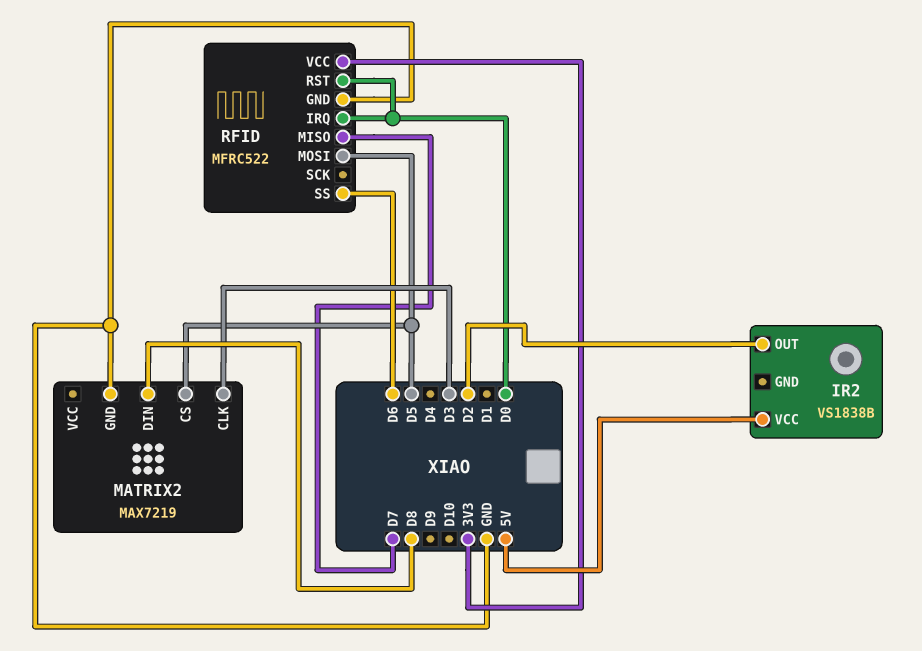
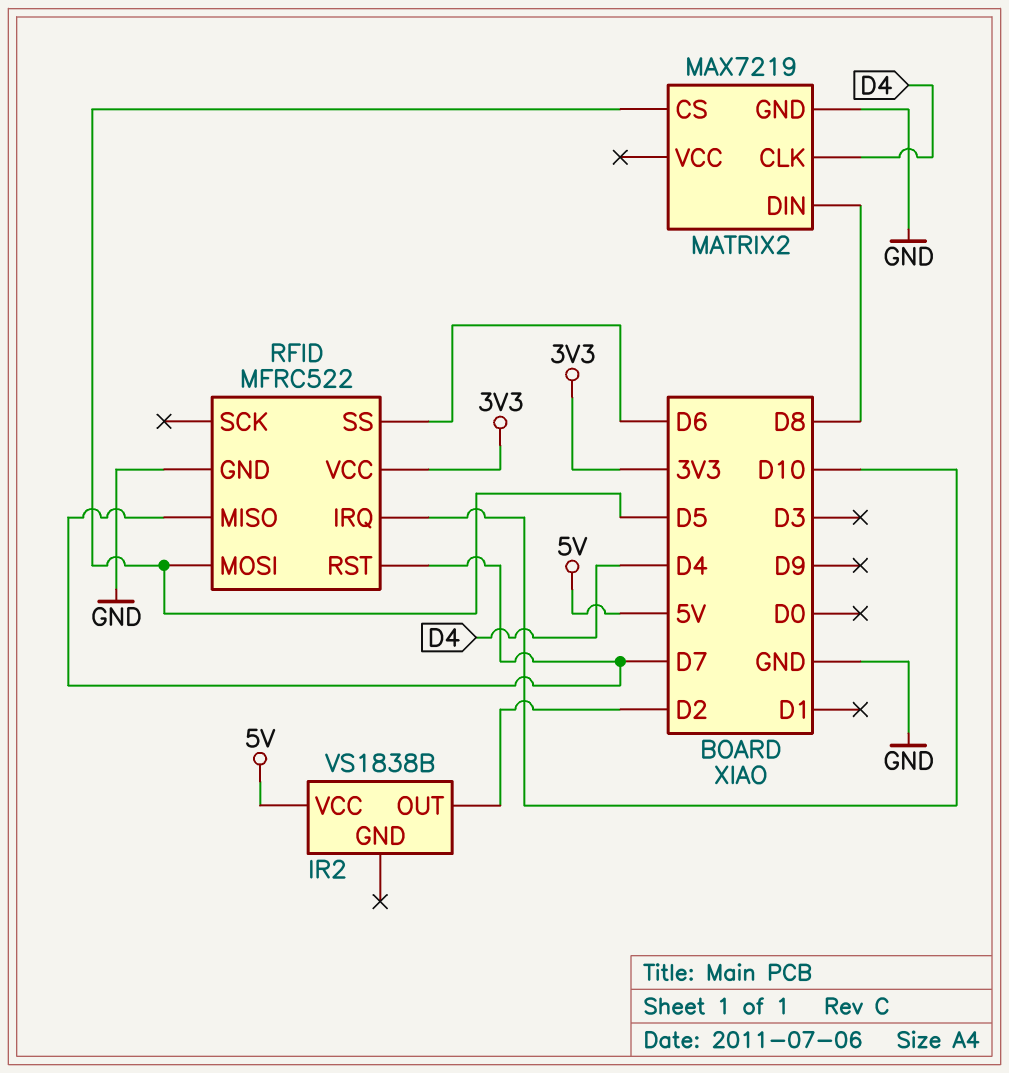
MATRIX2 pin CLK: D3 -> D4
RFID pin IRQ: D0 -> D10
RFID pin RST: D0 -> D7

